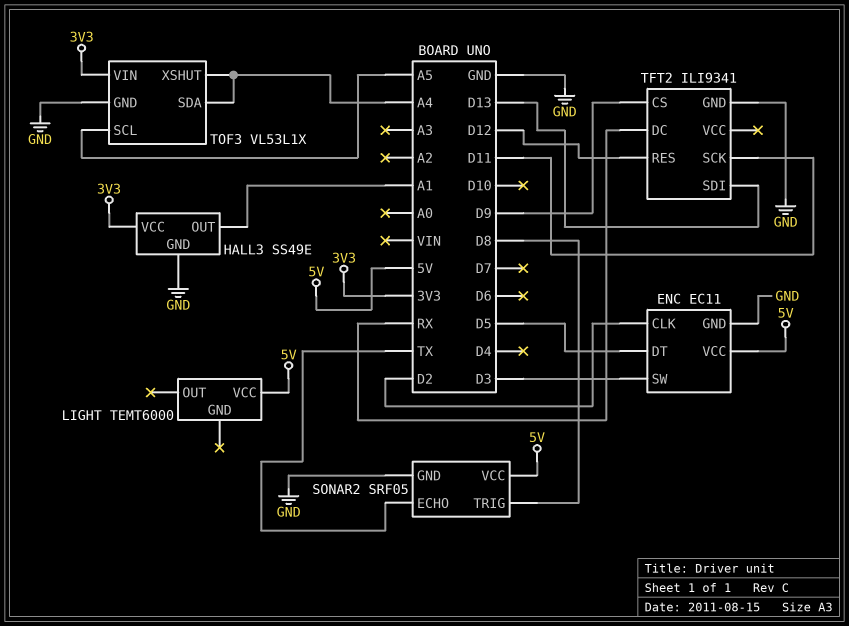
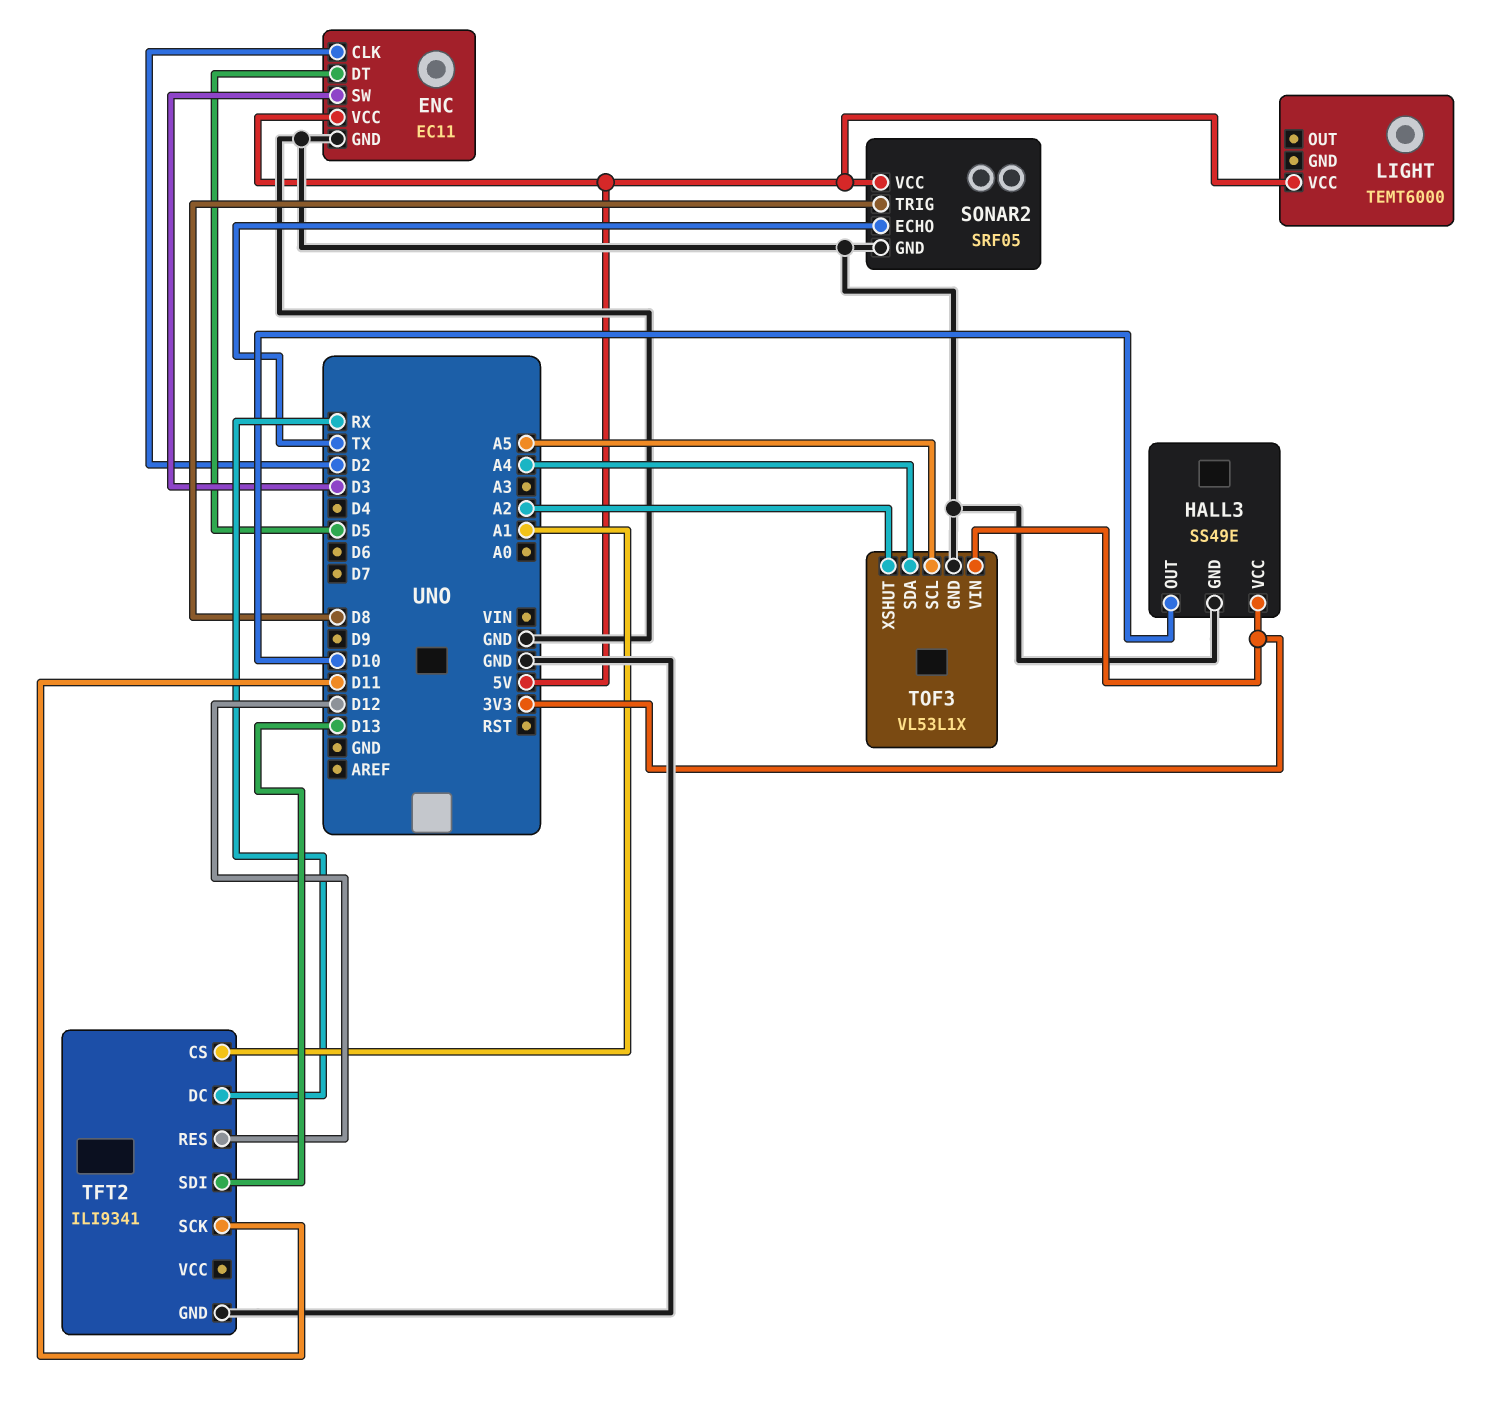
HALL3 pin OUT: A1 -> D10
TFT2 pin CS: D9 -> A1
TOF3 pin XSHUT: A4 -> A2

